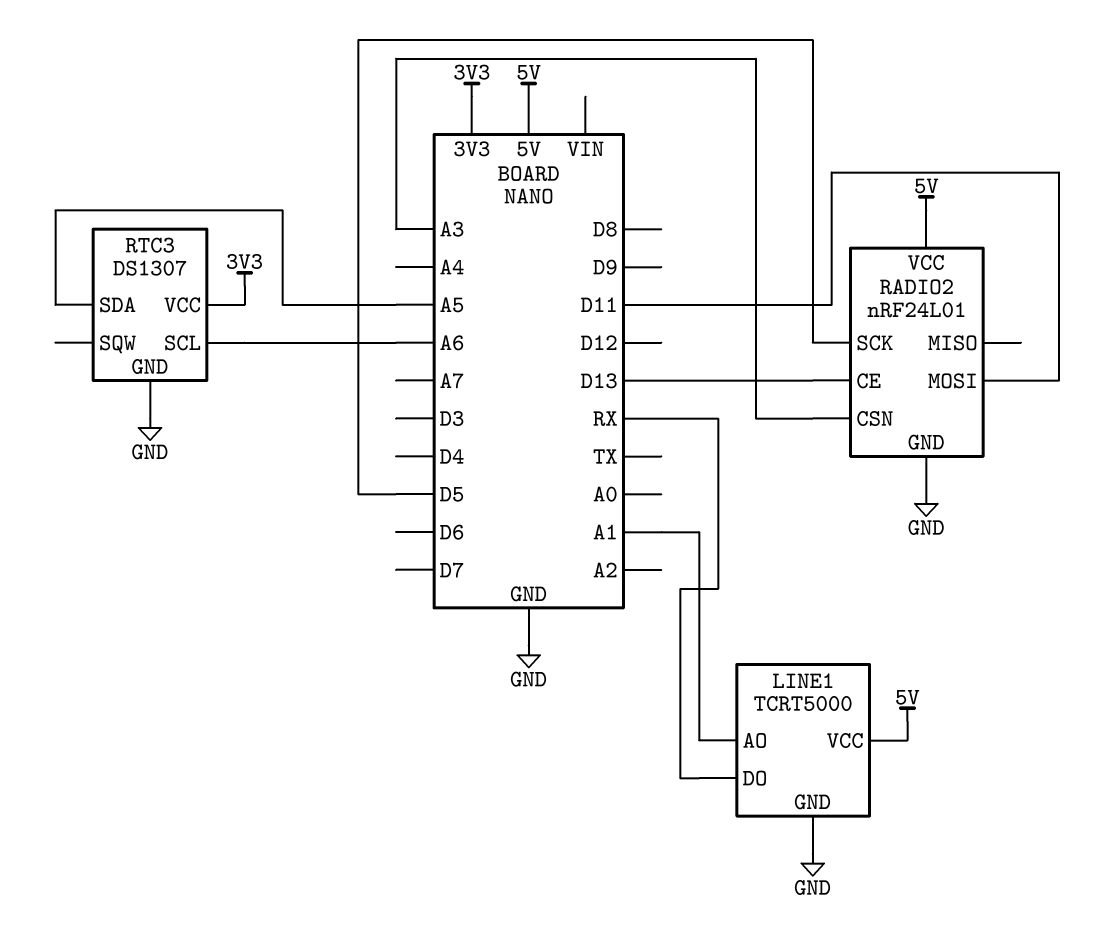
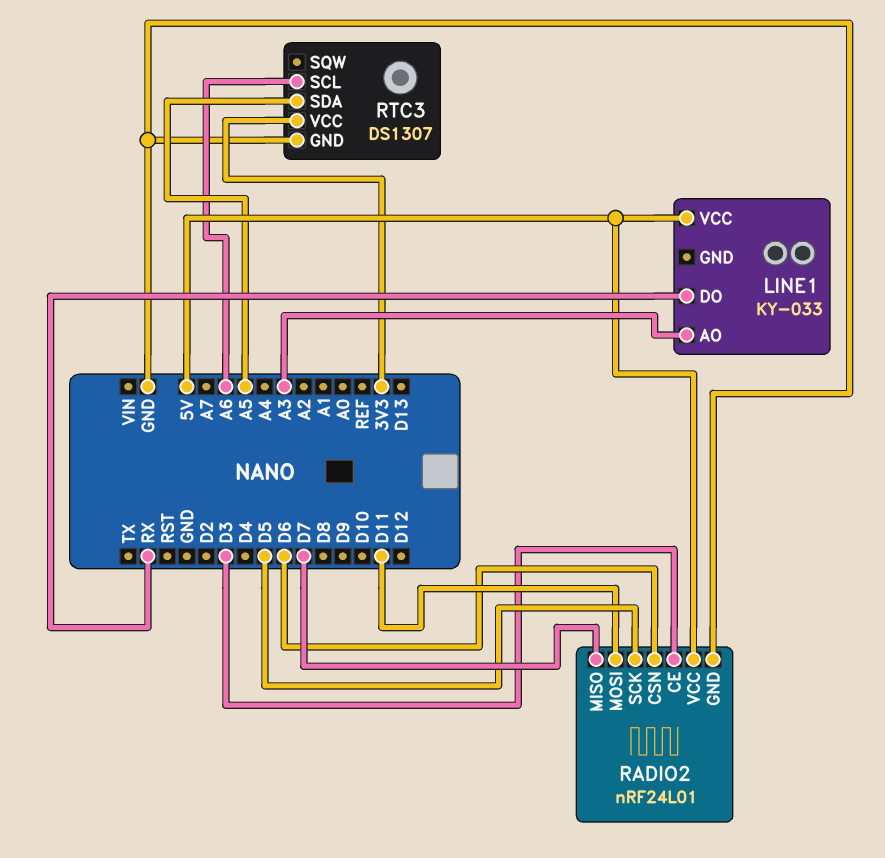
LINE1: TCRT5000 -> KY-033
LINE1 pin AO: A1 -> A3
LINE1 pin GND: GND -> none
RADIO2 pin CE: D13 -> D3
RADIO2 pin CSN: A3 -> D6
RADIO2 pin MISO: none -> D7

